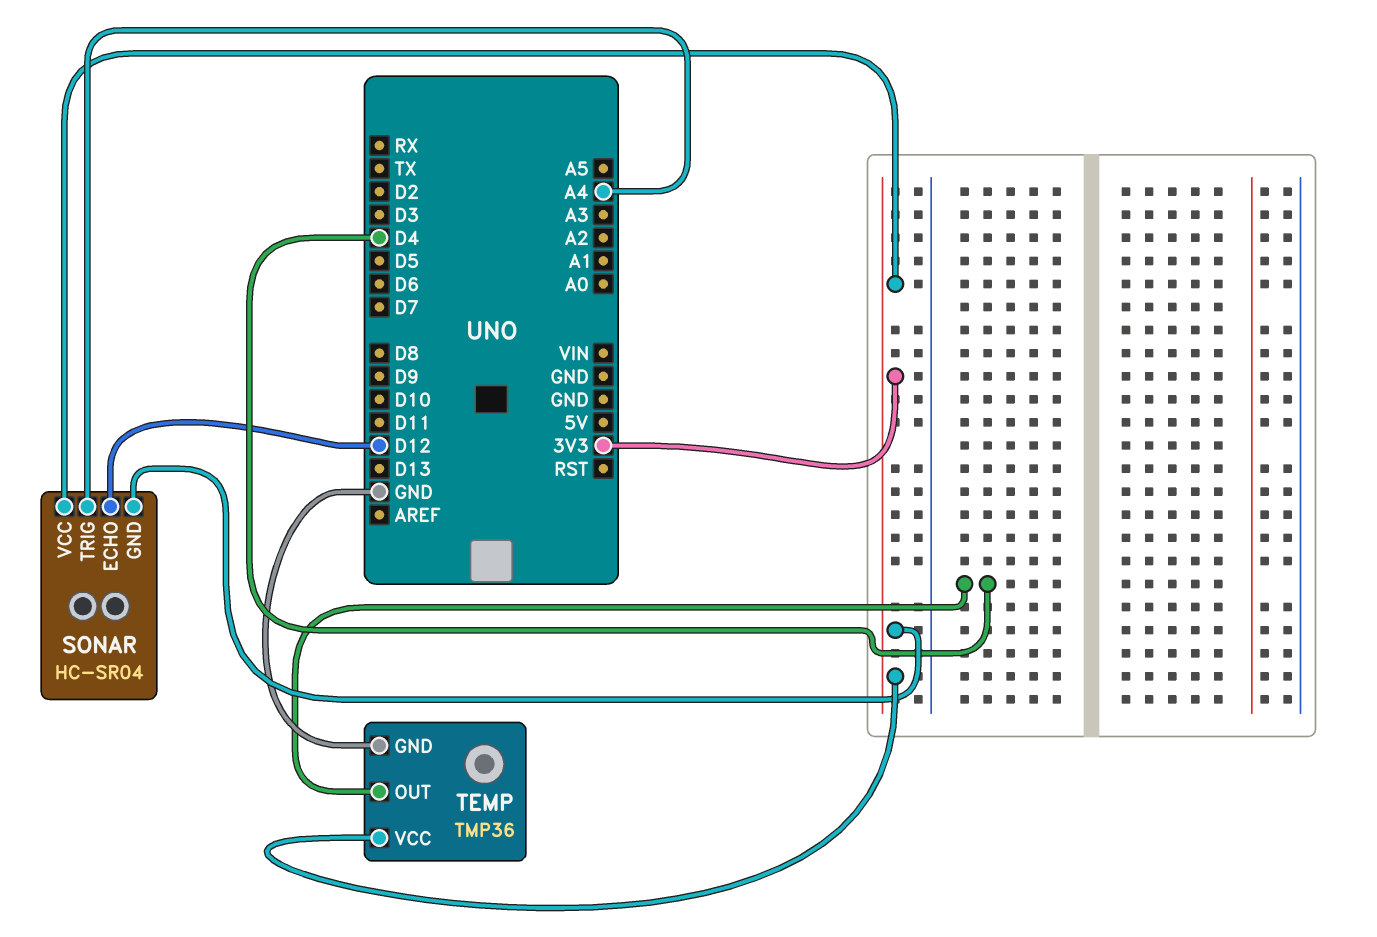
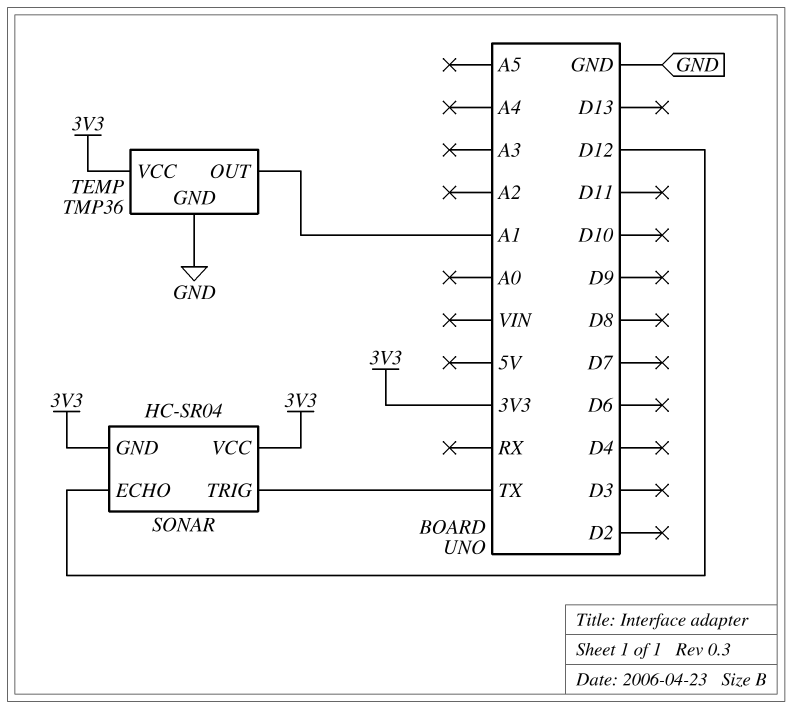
SONAR pin TRIG: A4 -> TX
TEMP pin OUT: D4 -> A1

